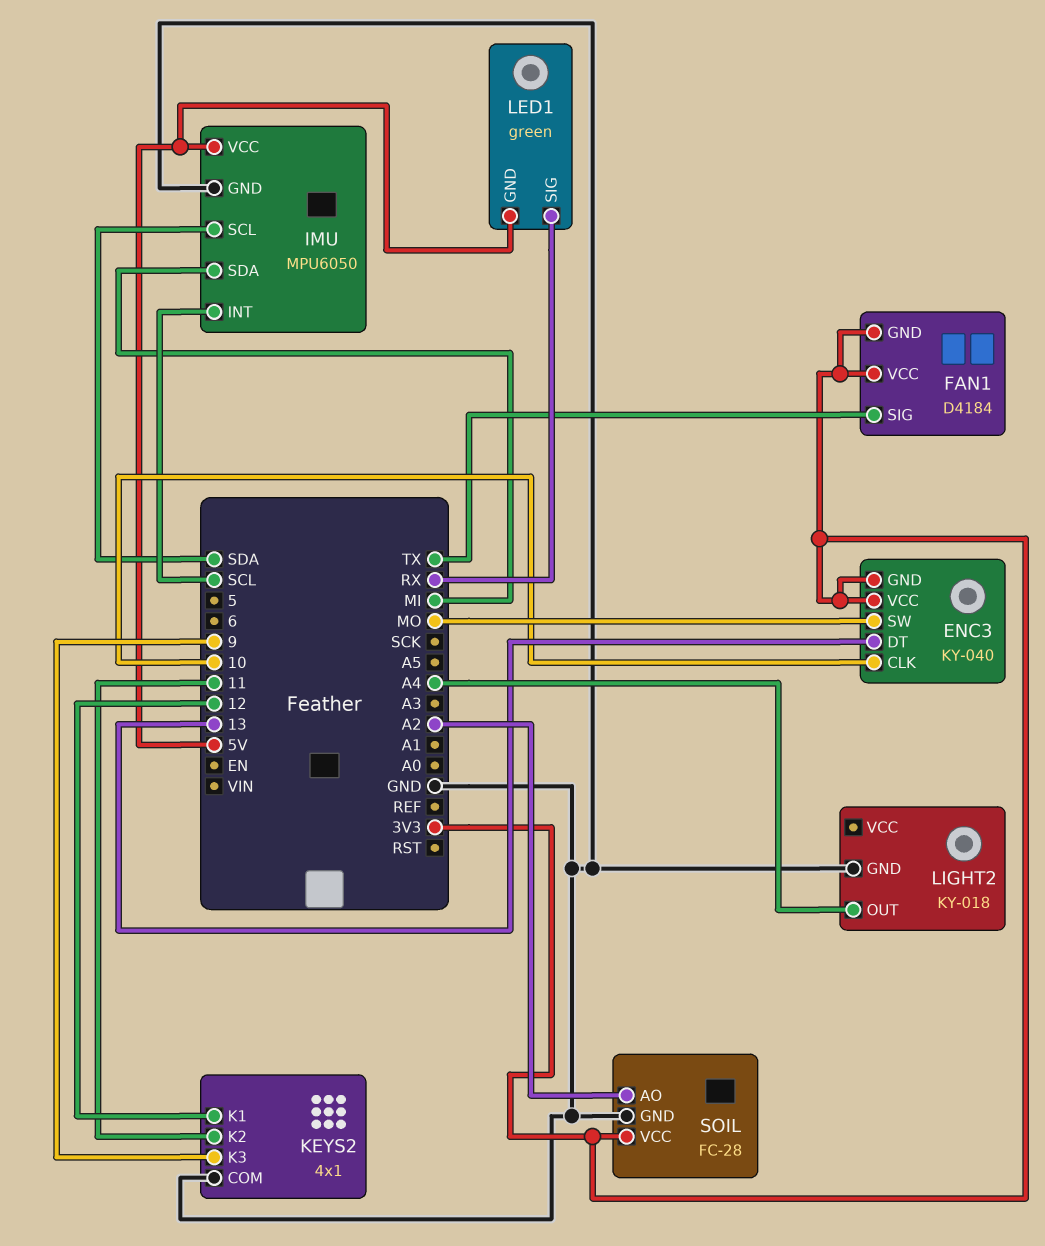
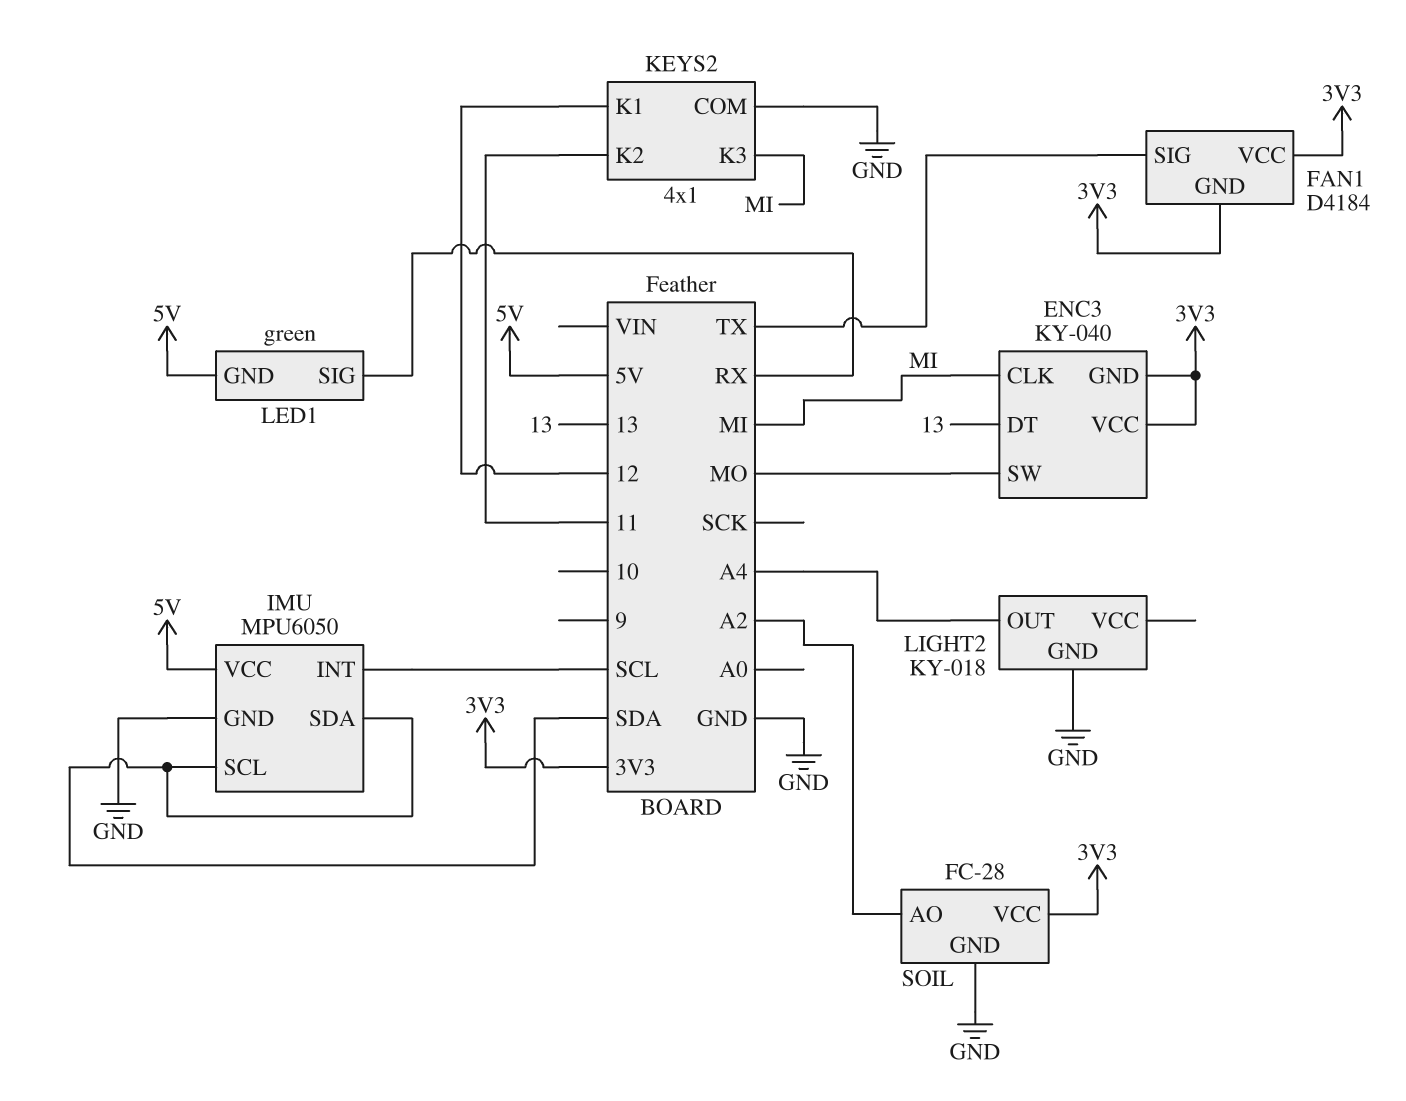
ENC3 pin CLK: 10 -> MI
IMU pin SDA: MI -> SDA
KEYS2 pin K3: 9 -> MI

